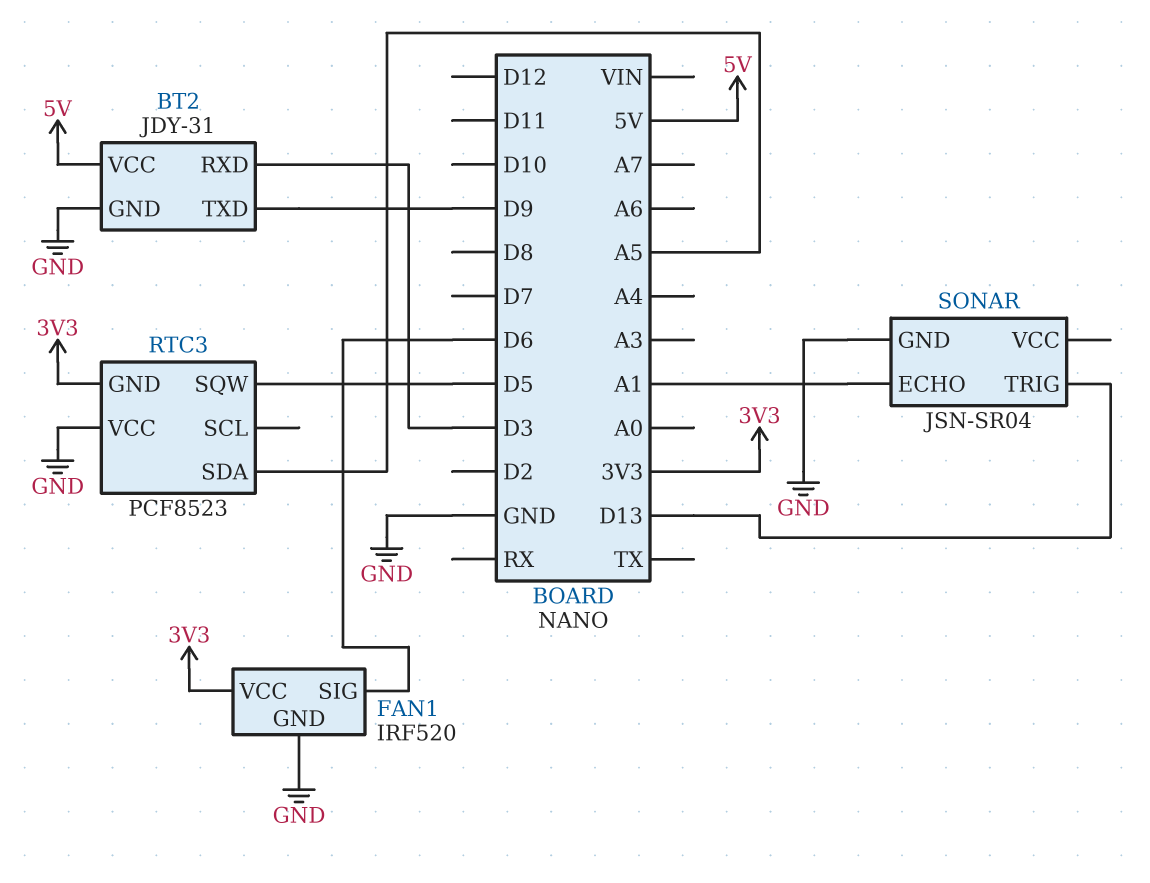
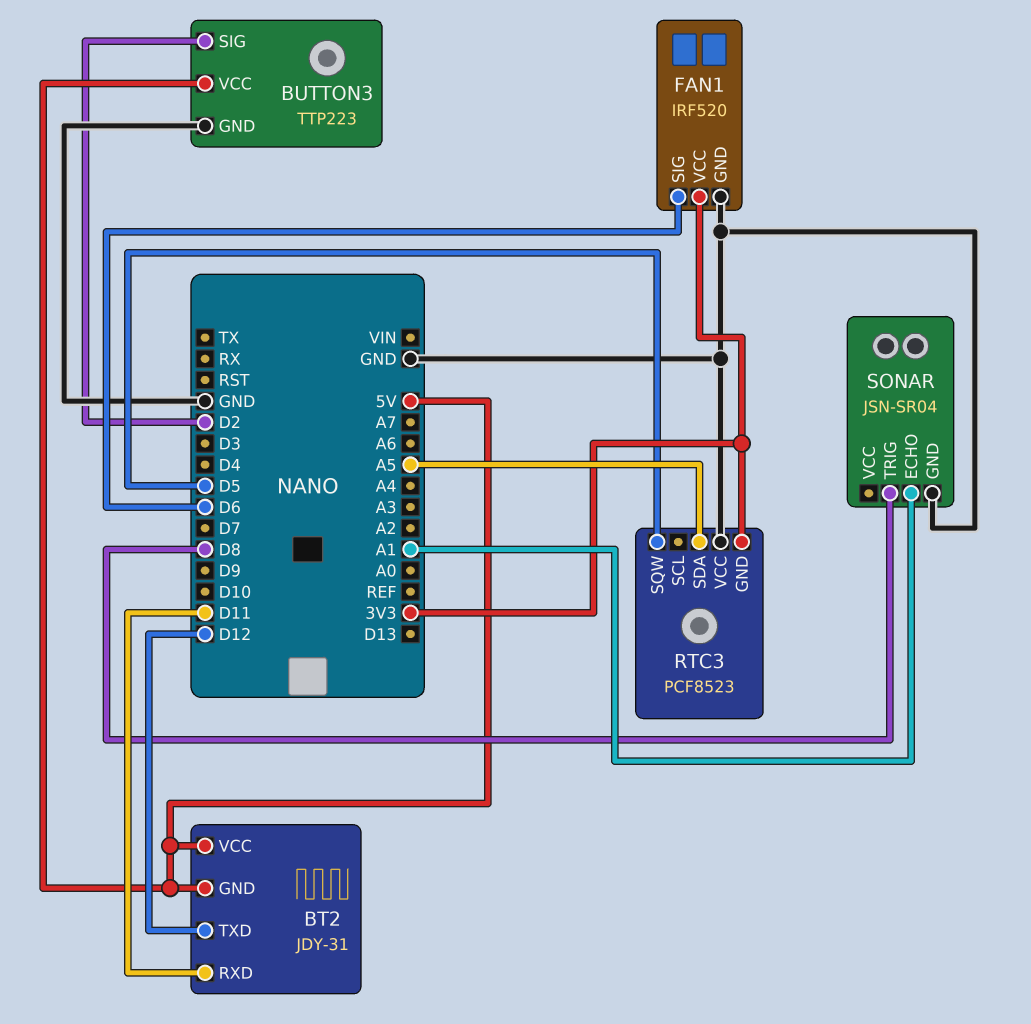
BT2 pin GND: GND -> 5V
BT2 pin RXD: D3 -> D11
BT2 pin TXD: D9 -> D12
BUTTON3: none -> TTP223
BUTTON3 pin GND: none -> GND
BUTTON3 pin SIG: none -> D2
BUTTON3 pin VCC: none -> 5V
SONAR pin TRIG: D13 -> D8

